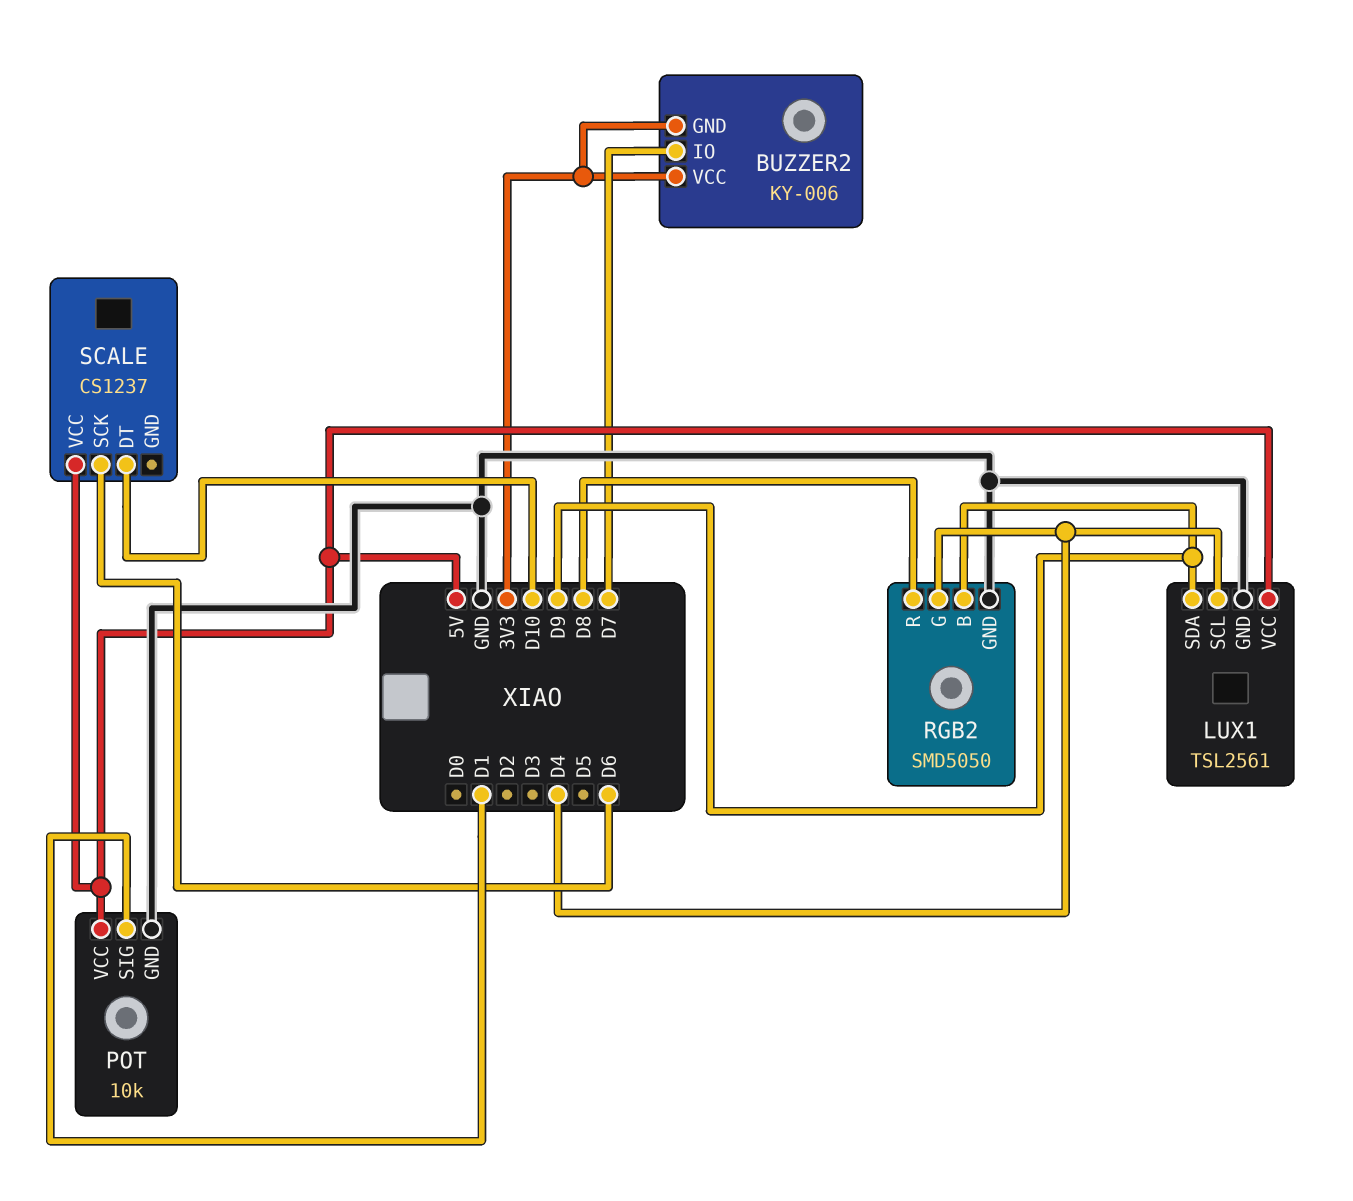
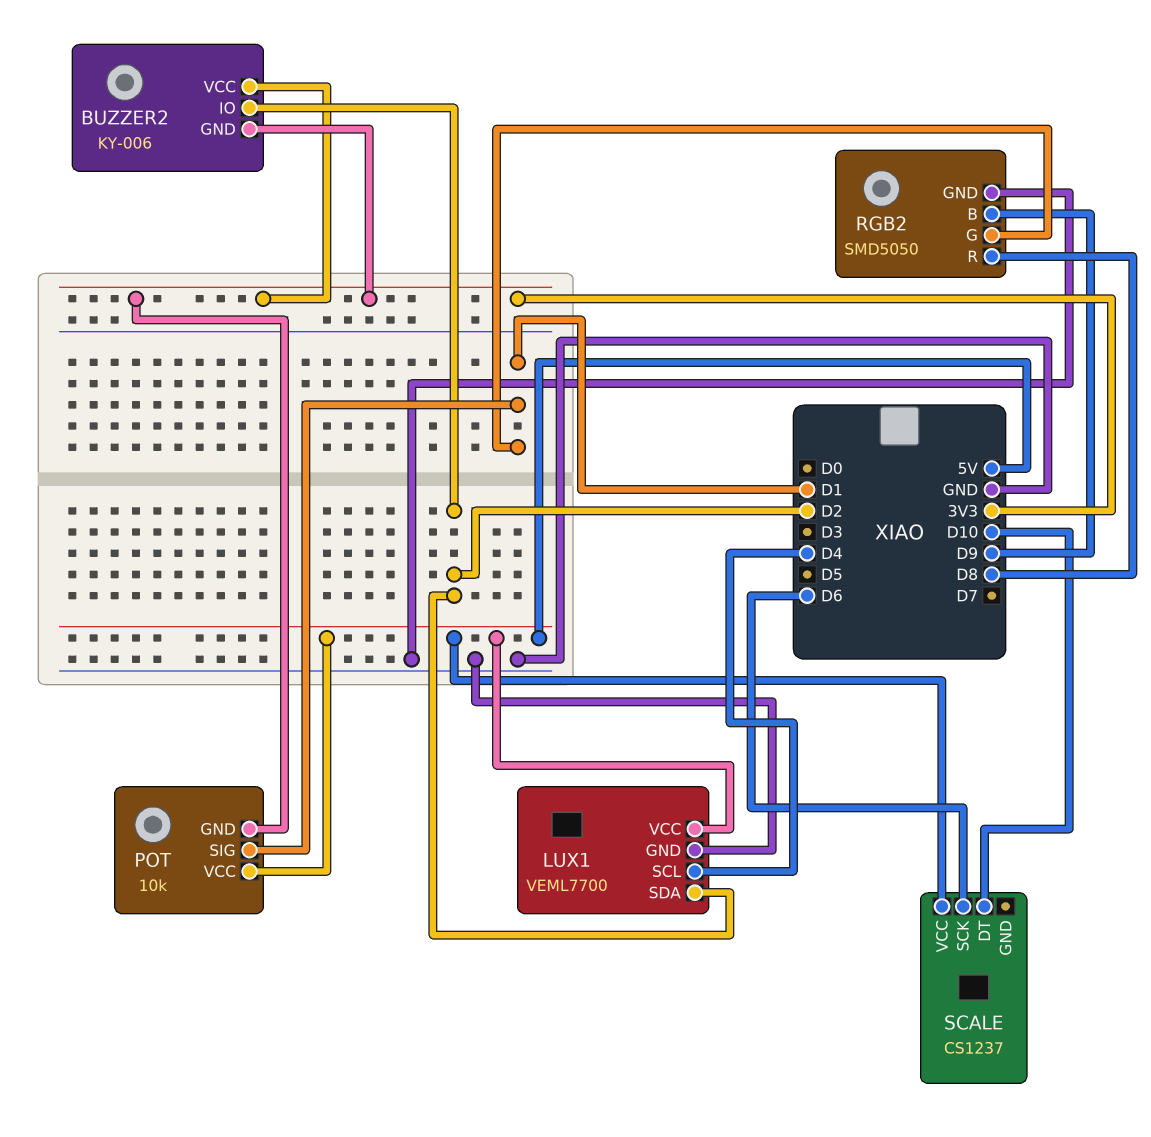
BUZZER2 pin IO: D7 -> D2
LUX1: TSL2561 -> VEML7700
LUX1 pin SDA: D9 -> D2
POT pin GND: GND -> 3V3
RGB2 pin G: D4 -> D1

